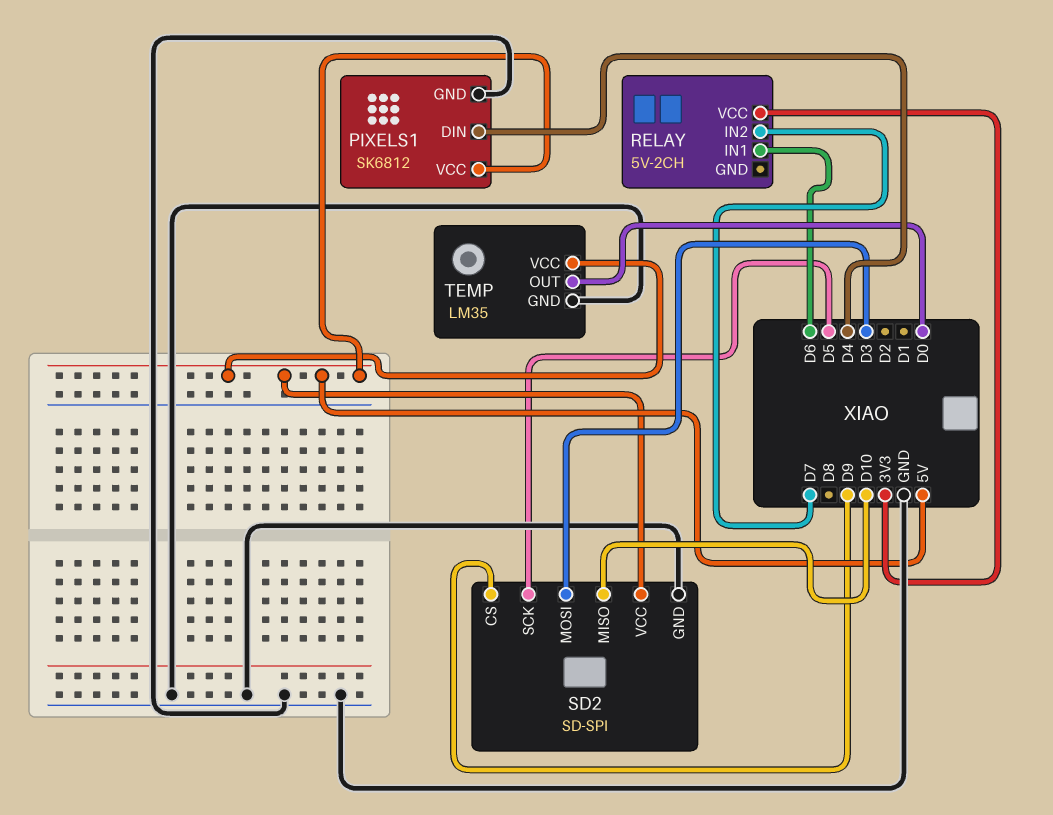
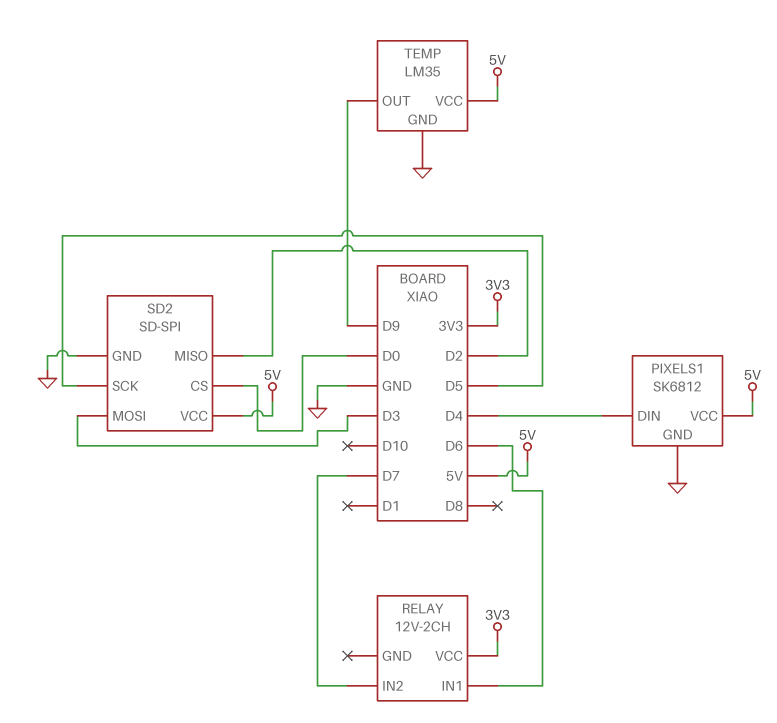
RELAY: 5V-2CH -> 12V-2CH
SD2 pin CS: D9 -> D0
SD2 pin MISO: D10 -> D2
TEMP pin OUT: D0 -> D9

